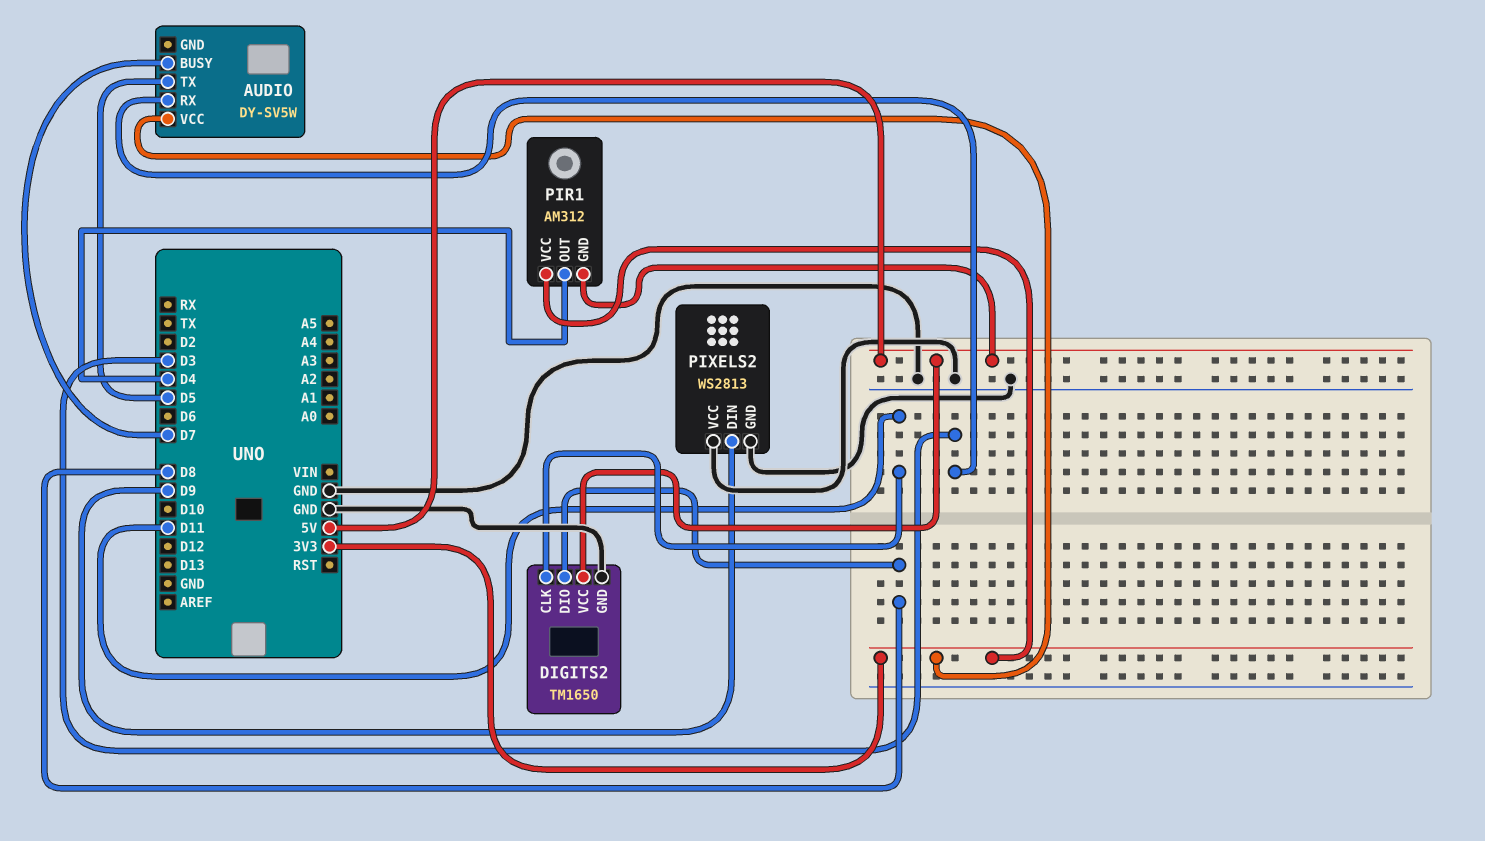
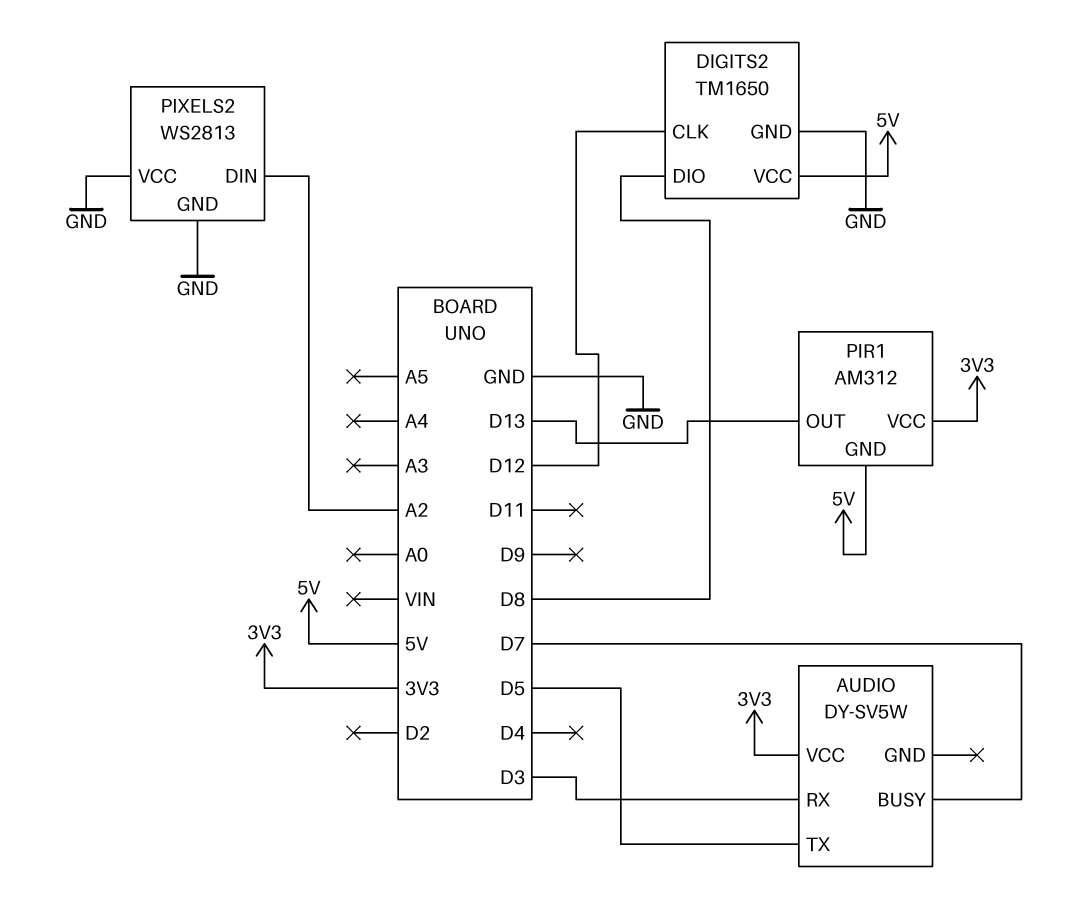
DIGITS2 pin CLK: D11 -> D12
PIR1 pin OUT: D4 -> D13
PIXELS2 pin DIN: D9 -> A2

